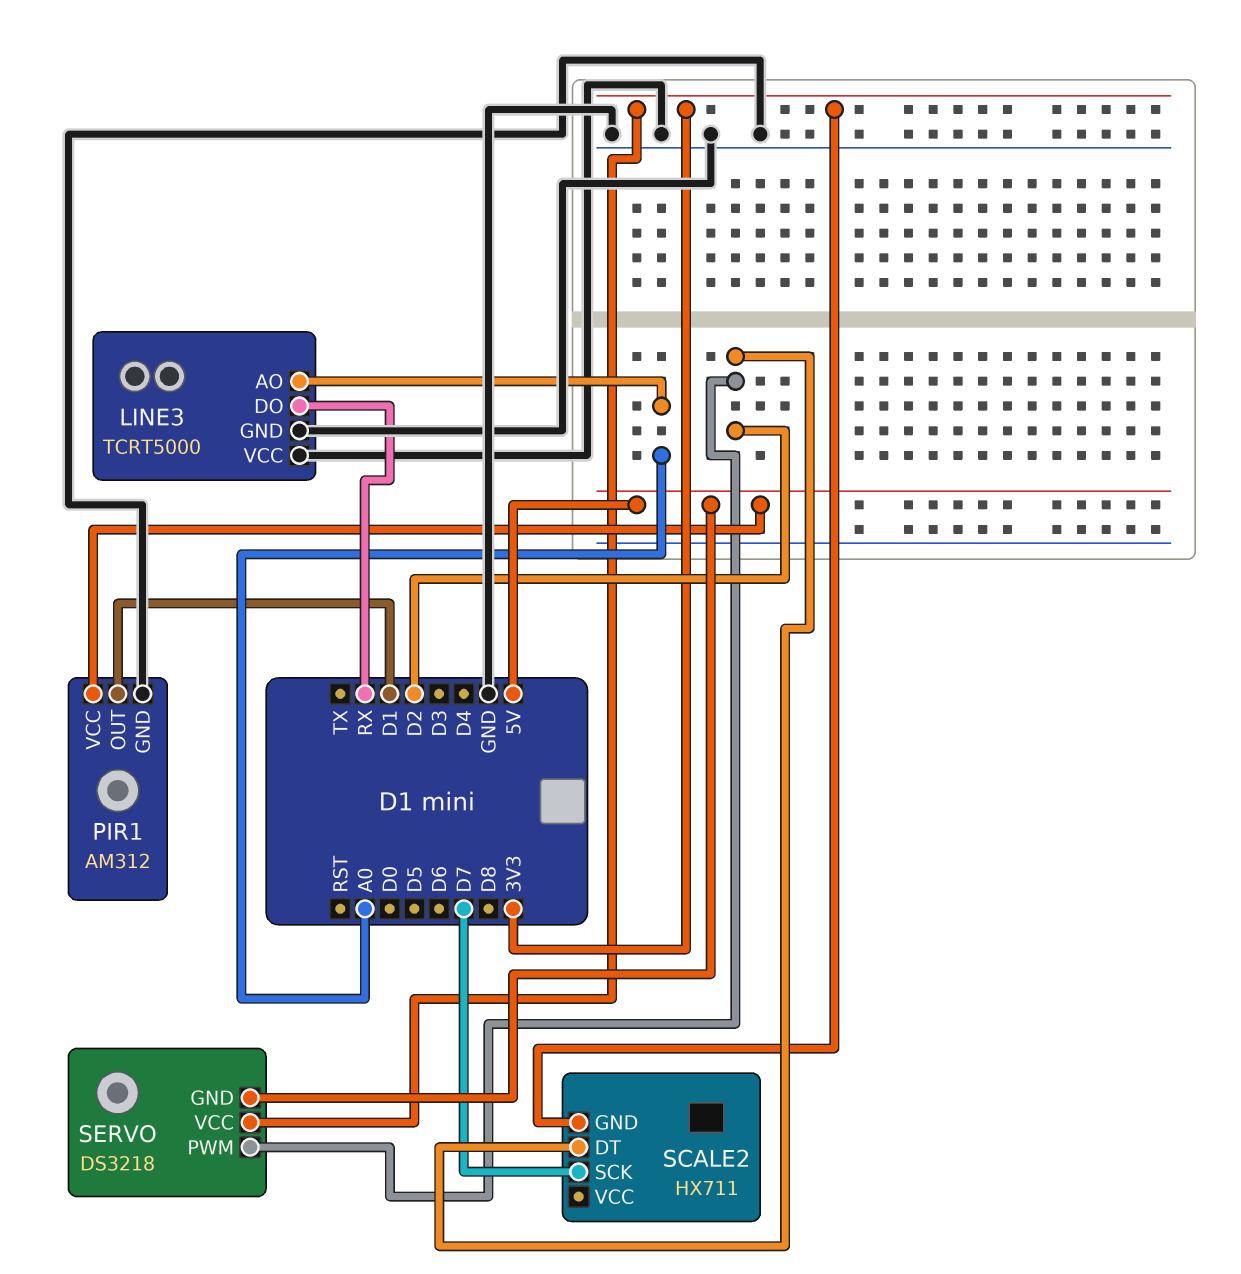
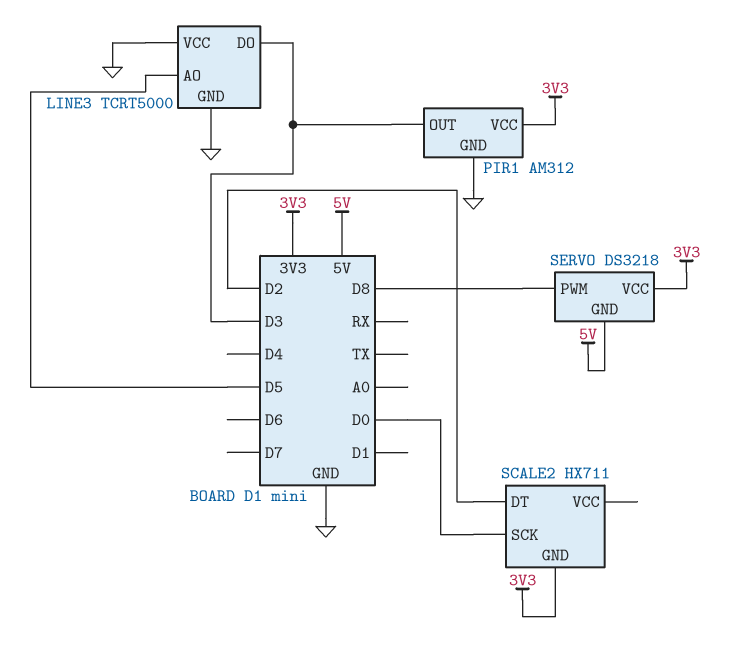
LINE3 pin AO: A0 -> D5
LINE3 pin DO: RX -> D3
PIR1 pin OUT: D1 -> D3
PIR1 pin VCC: 5V -> 3V3
SCALE2 pin SCK: D7 -> D0
SERVO pin PWM: D2 -> D8

